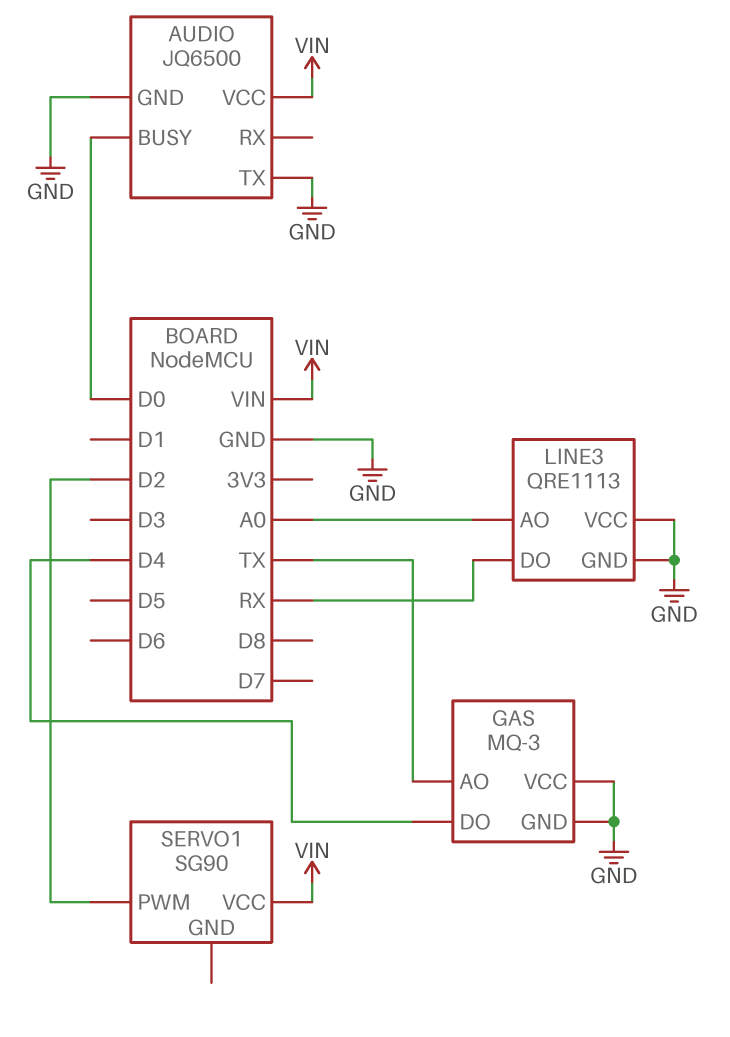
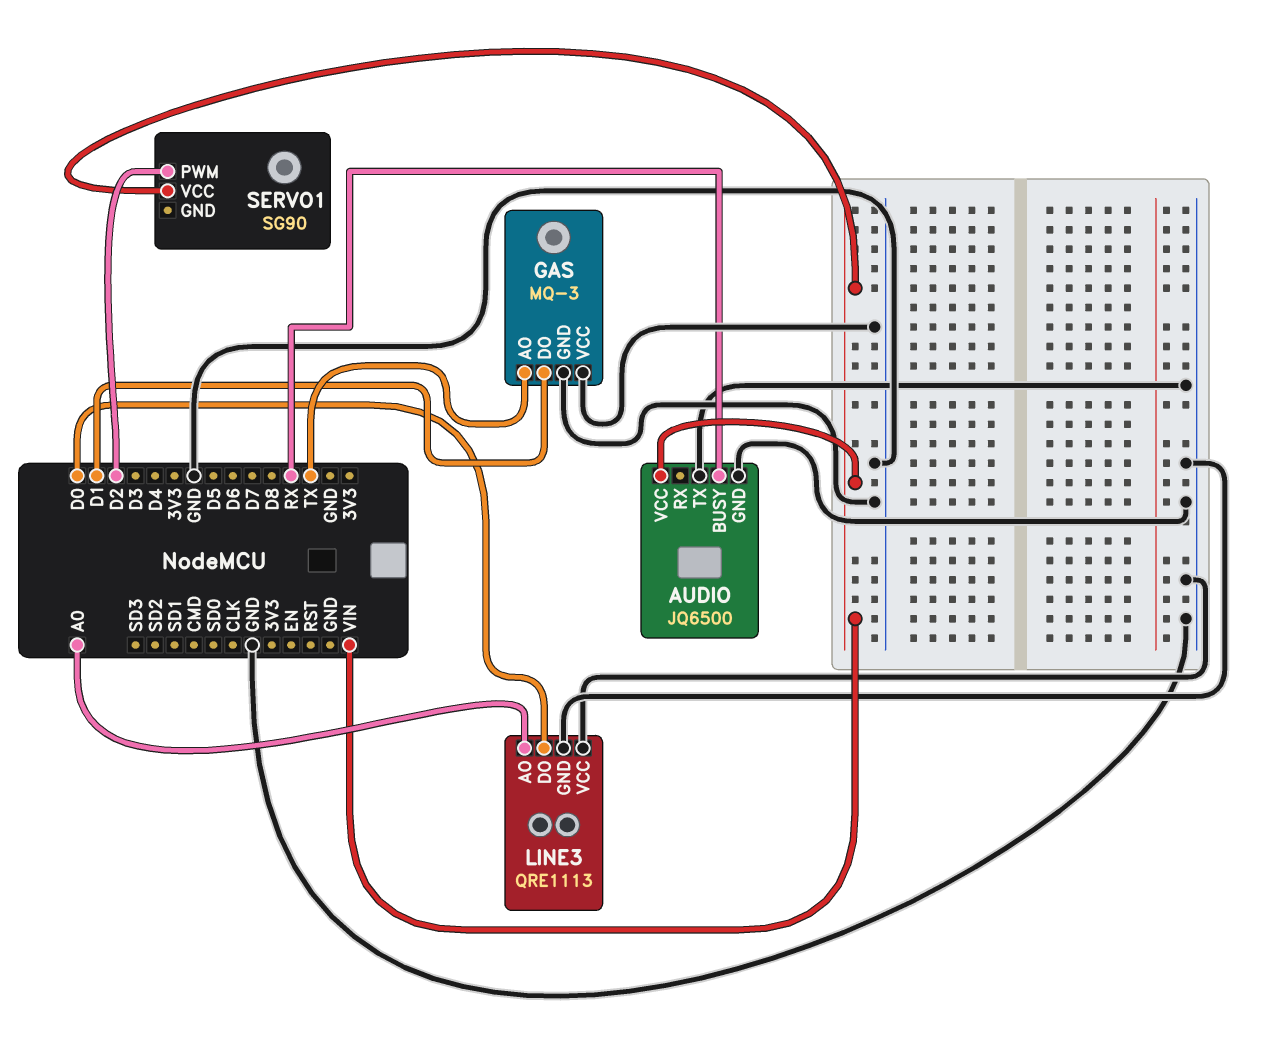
AUDIO pin BUSY: D0 -> RX
GAS pin DO: D4 -> D1
LINE3 pin DO: RX -> D0

